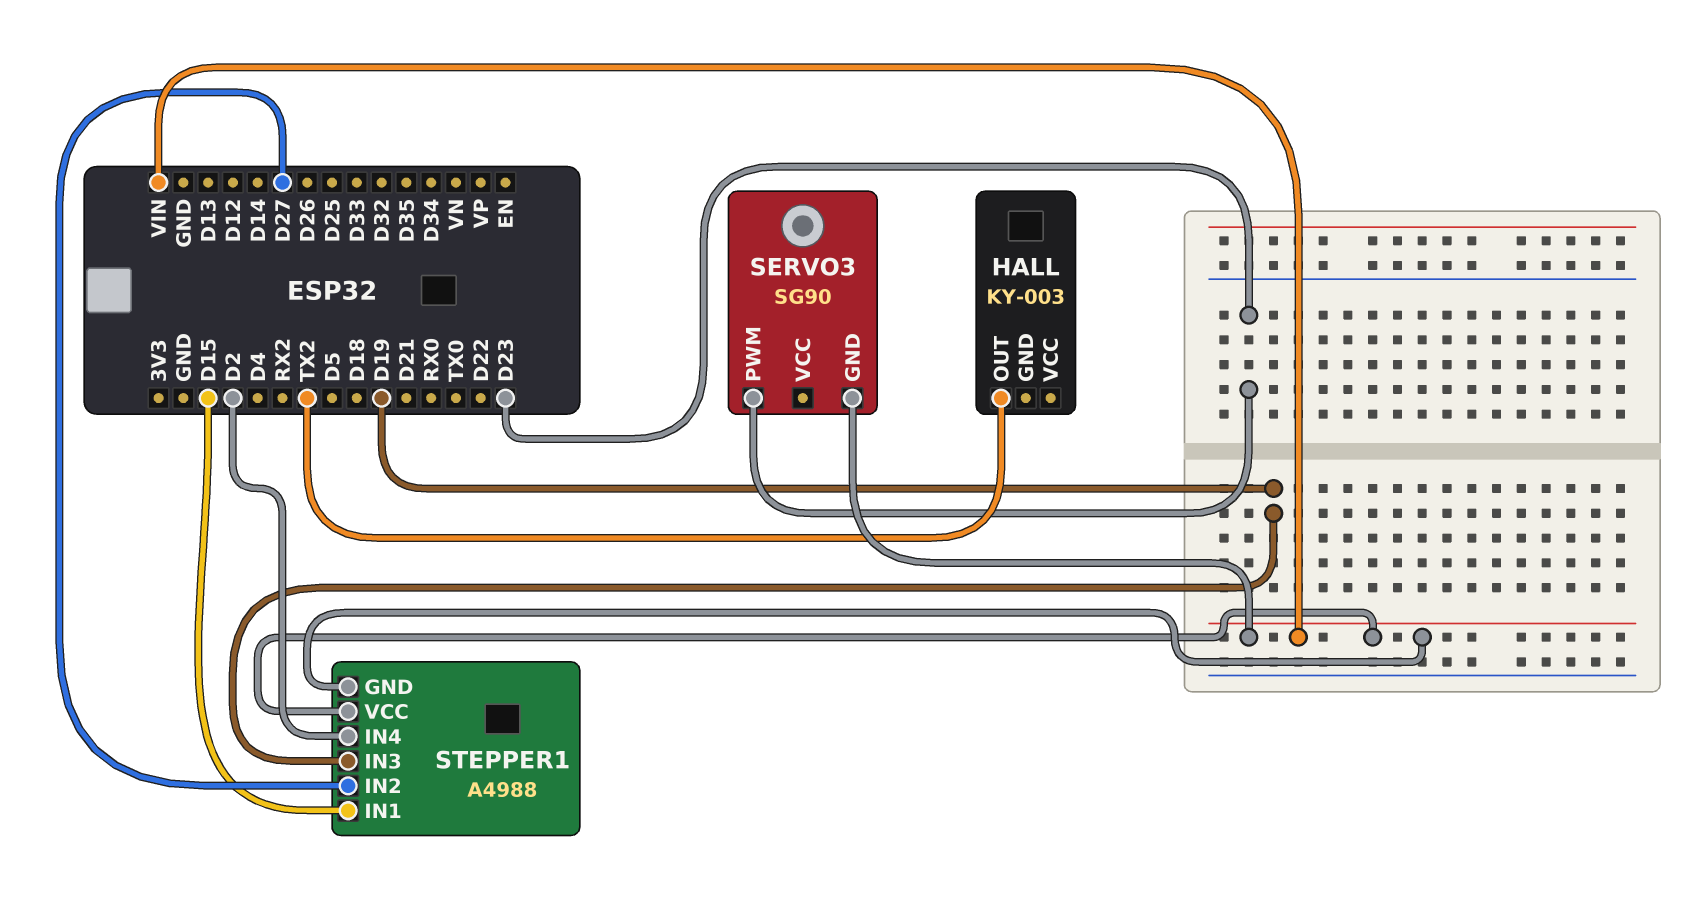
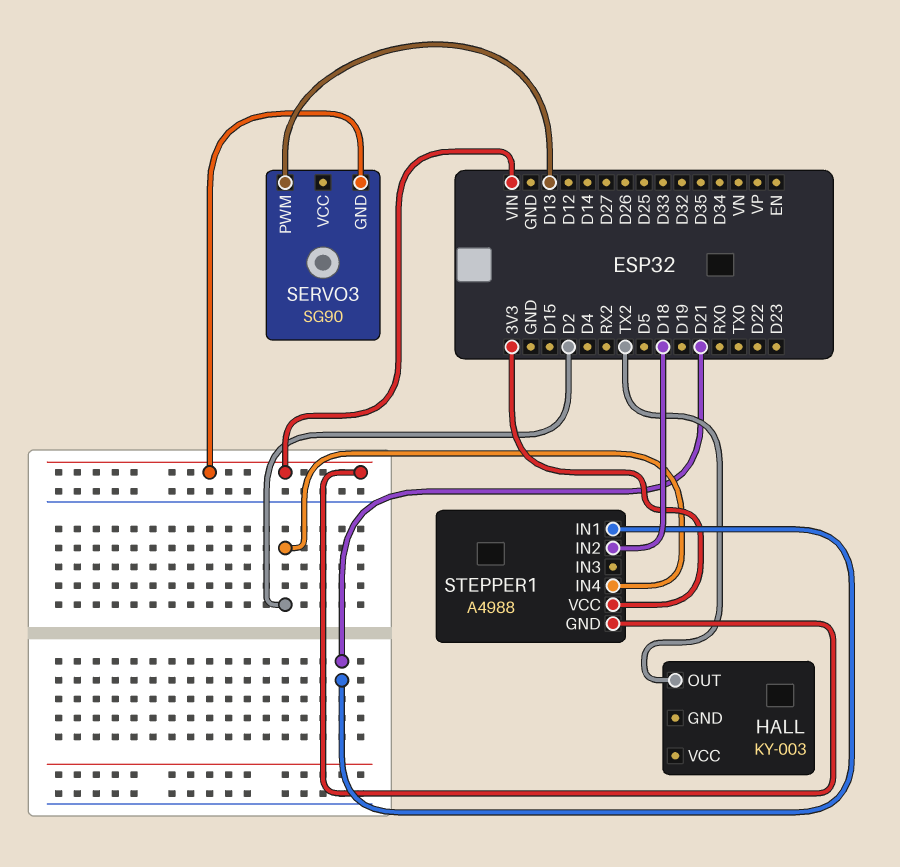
SERVO3 pin PWM: D23 -> D13
STEPPER1 pin IN1: D15 -> D21
STEPPER1 pin IN2: D27 -> D18
STEPPER1 pin IN3: D19 -> none
STEPPER1 pin VCC: VIN -> 3V3

